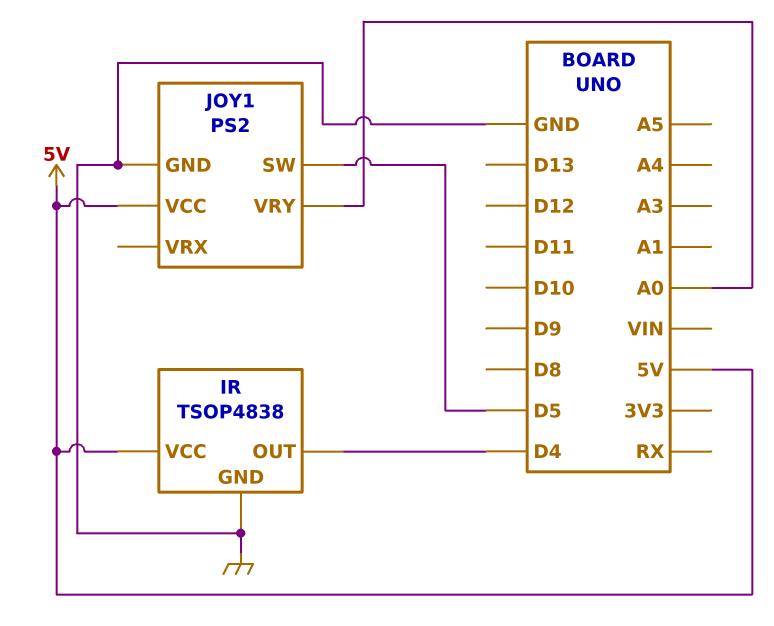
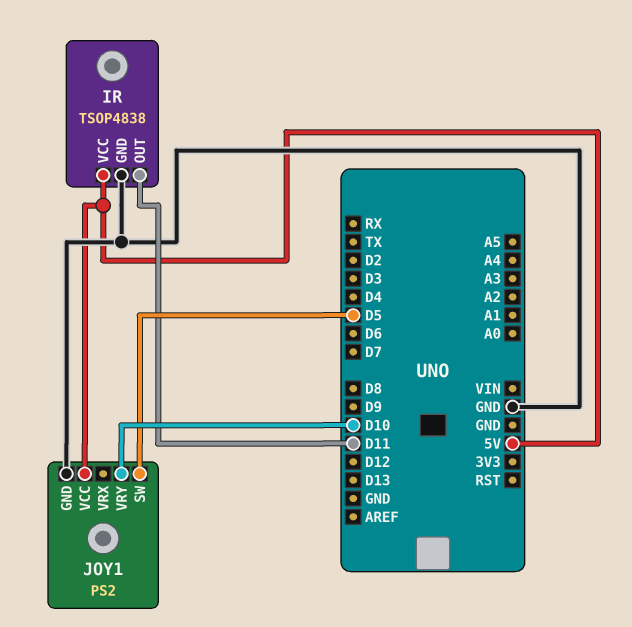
IR pin OUT: D4 -> D11
JOY1 pin VRY: A0 -> D10

